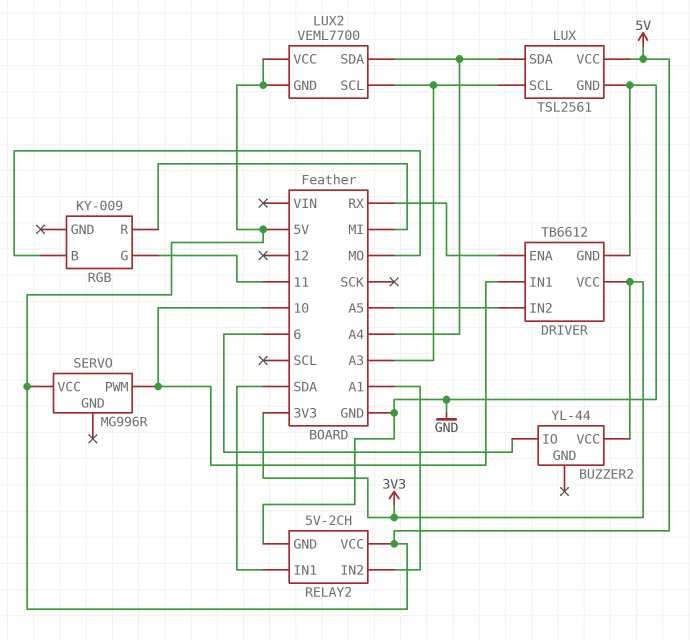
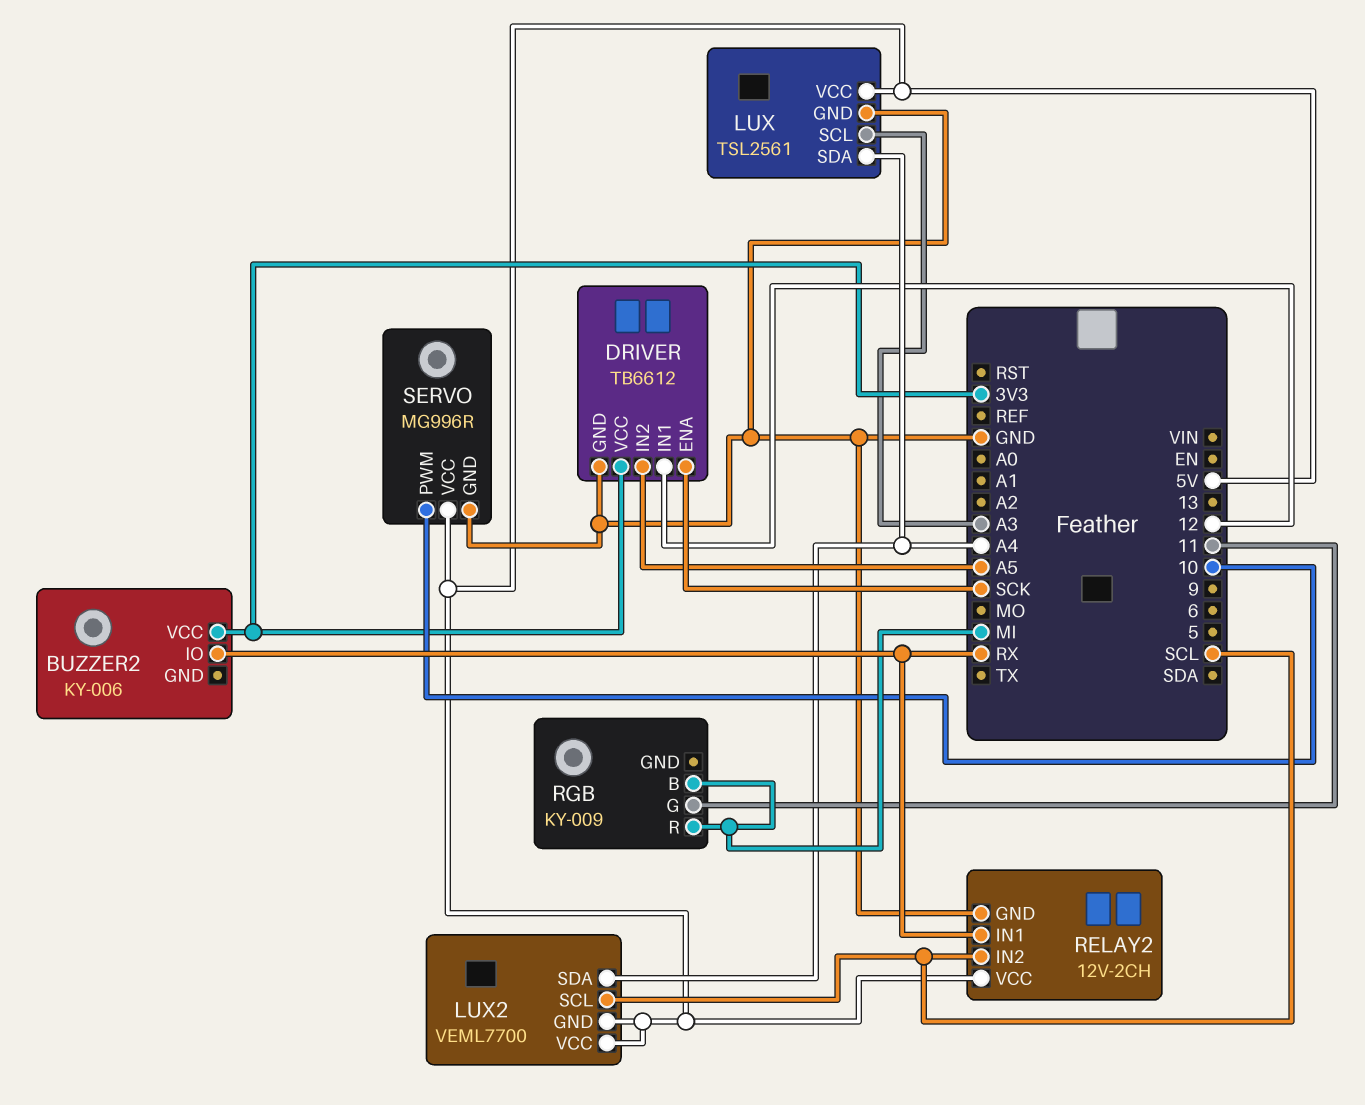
BUZZER2: YL-44 -> KY-006
BUZZER2 pin IO: 6 -> RX
DRIVER pin ENA: RX -> SCK
DRIVER pin IN1: 10 -> 12
LUX2 pin SCL: A3 -> SCL
RELAY2: 5V-2CH -> 12V-2CH
RELAY2 pin IN1: SDA -> RX
RELAY2 pin IN2: A1 -> SCL
RGB pin B: MO -> MI
SERVO pin GND: none -> GND

